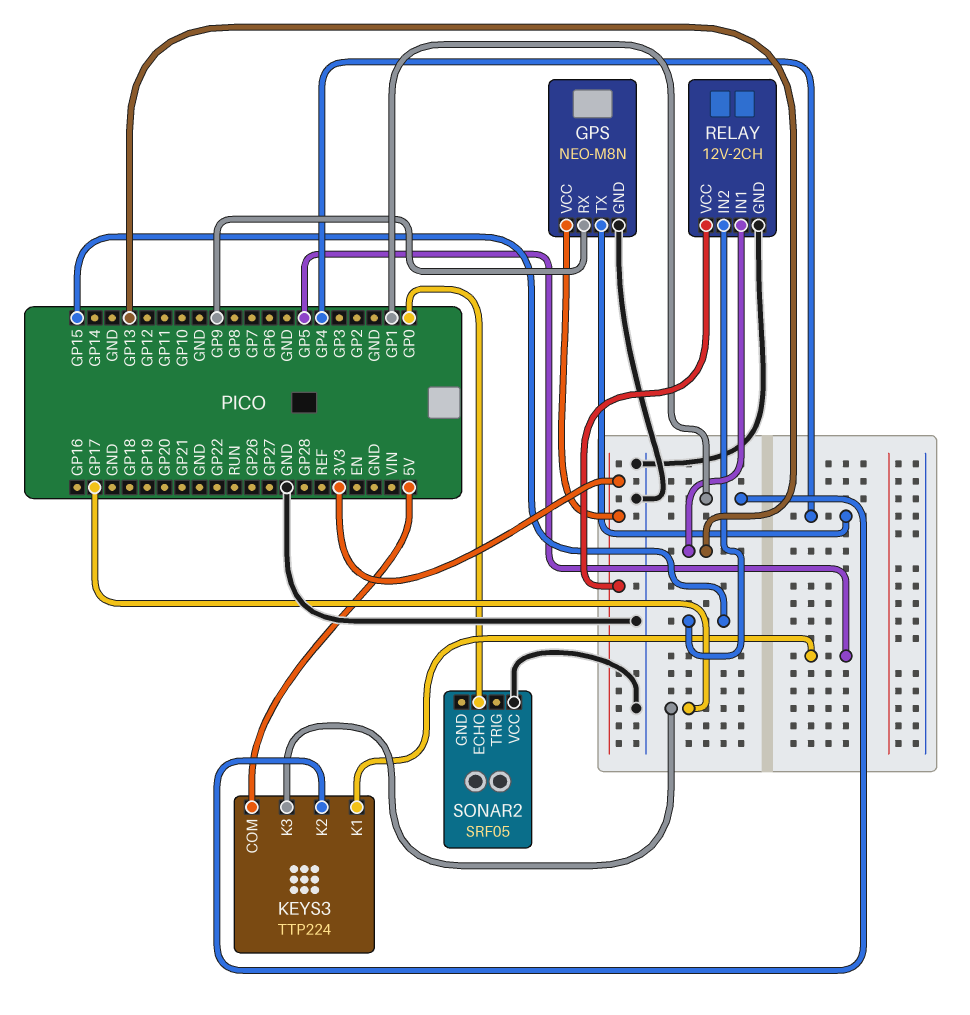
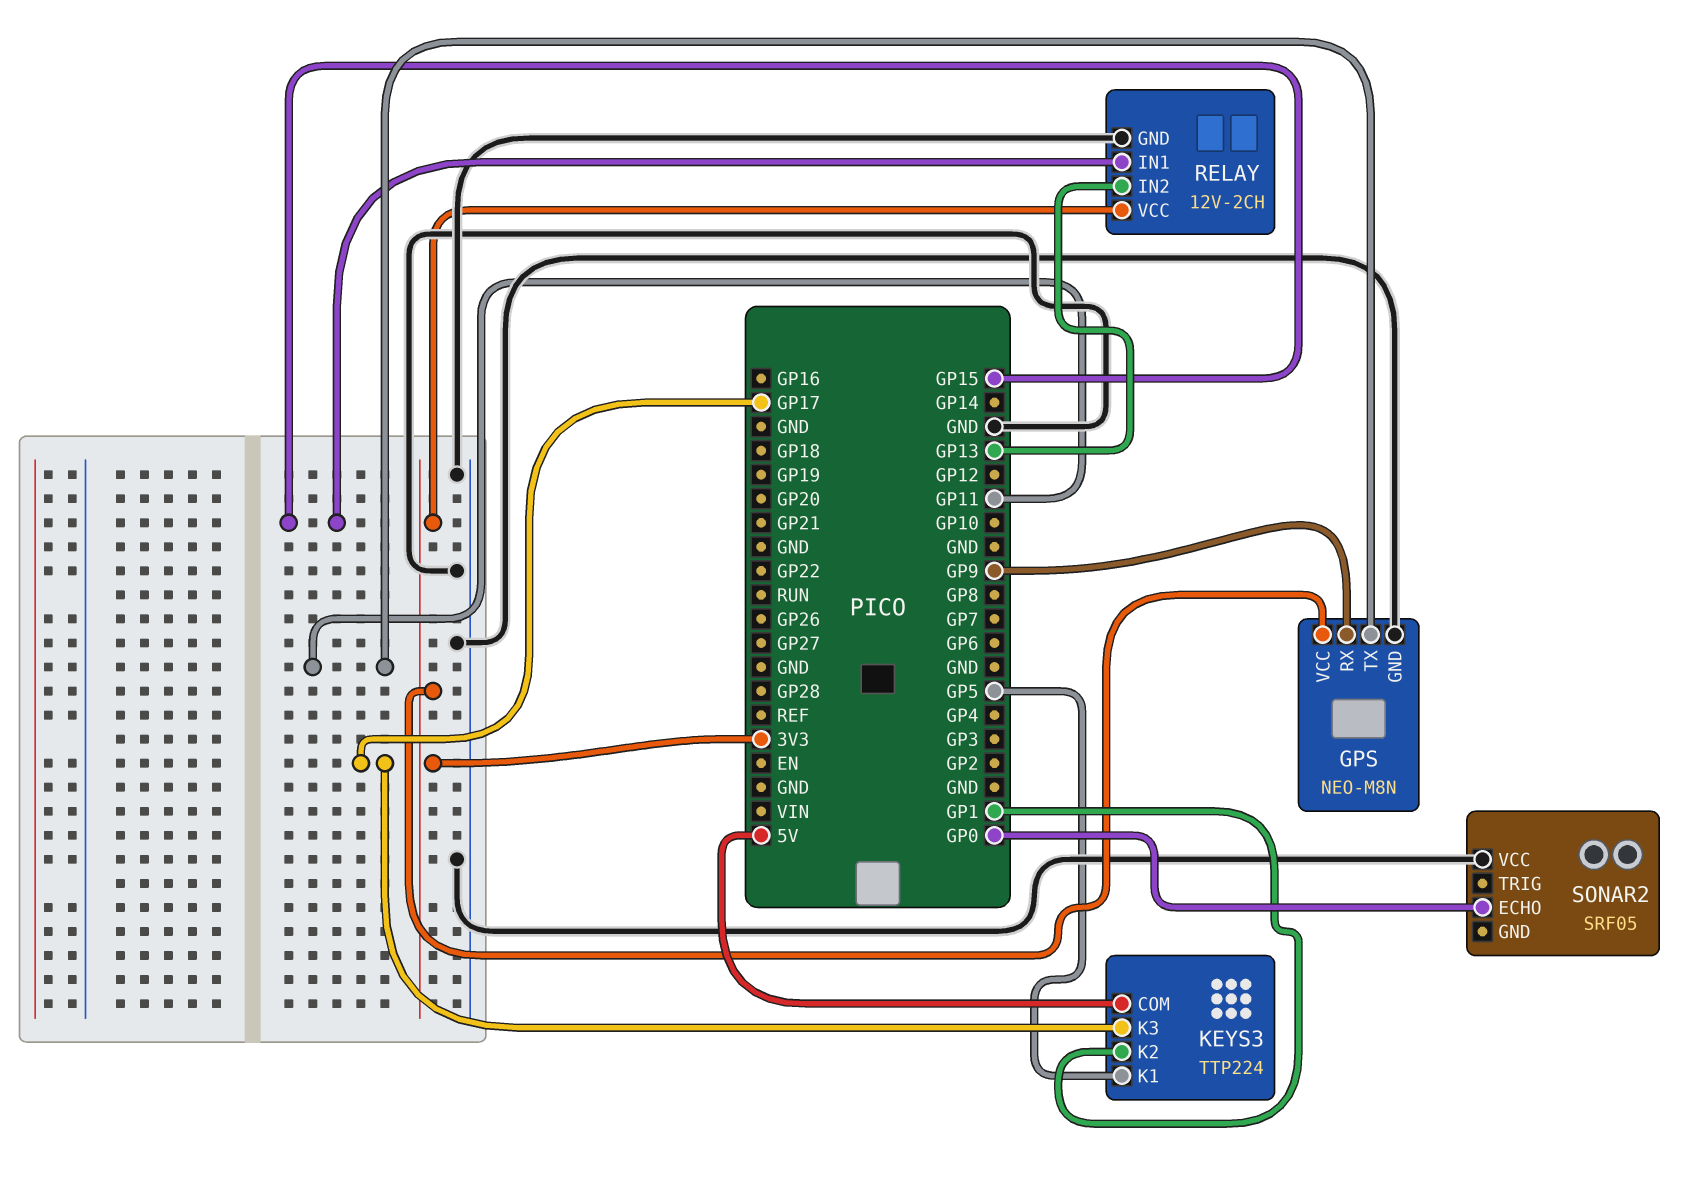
GPS pin TX: GP4 -> GP11
RELAY pin IN1: GP13 -> GP15
RELAY pin IN2: GP15 -> GP13

